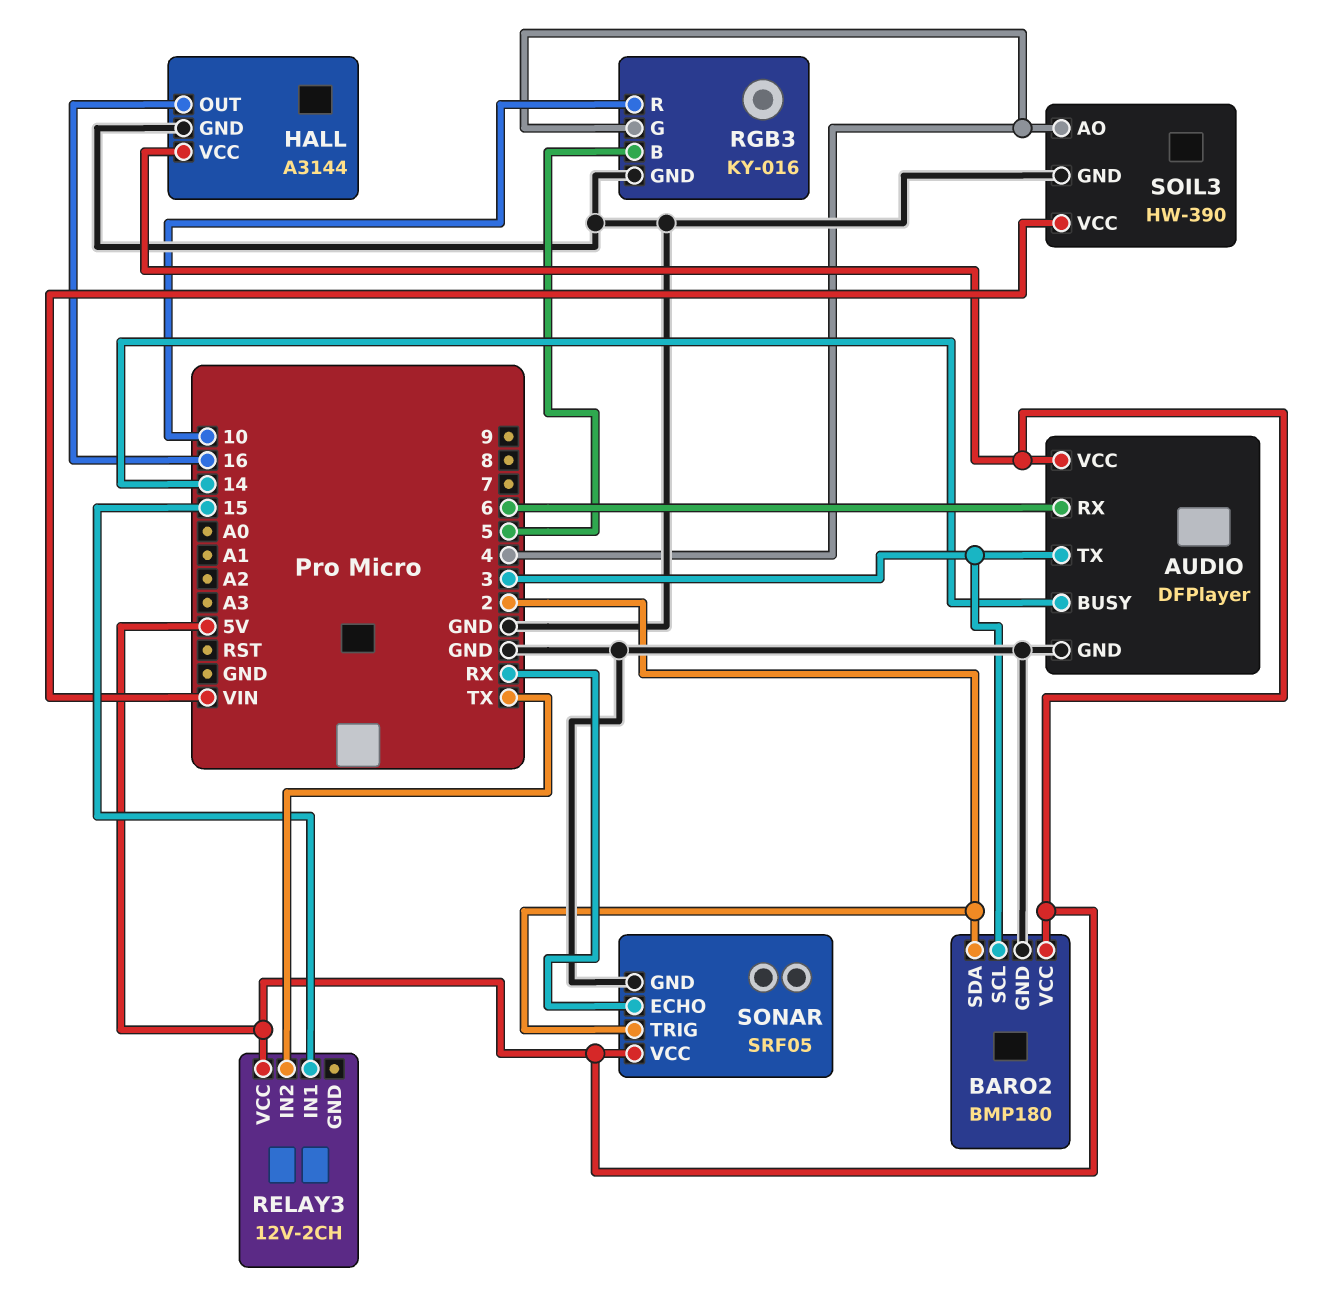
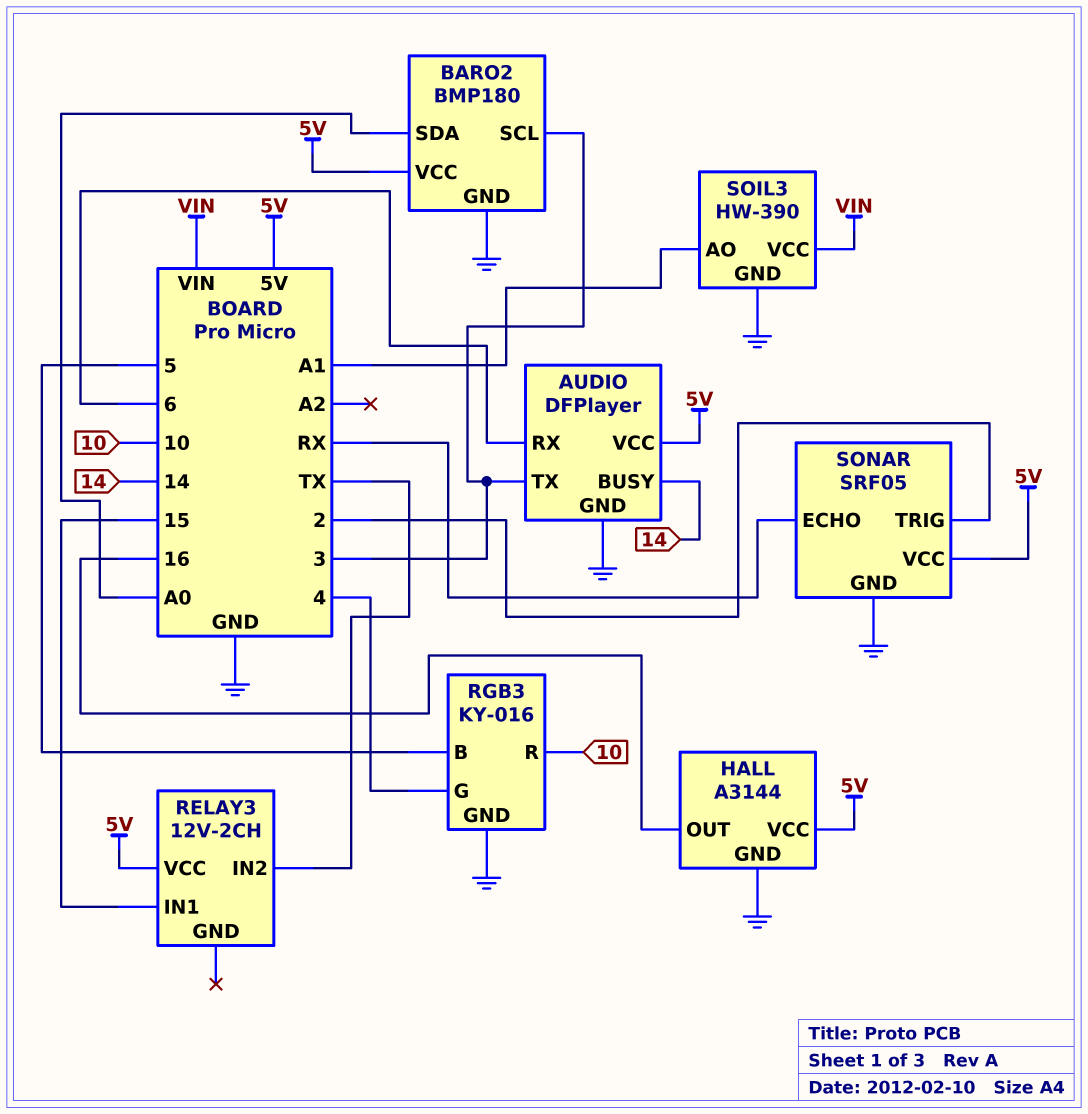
BARO2 pin SDA: 2 -> A0
SOIL3 pin AO: 4 -> A1

